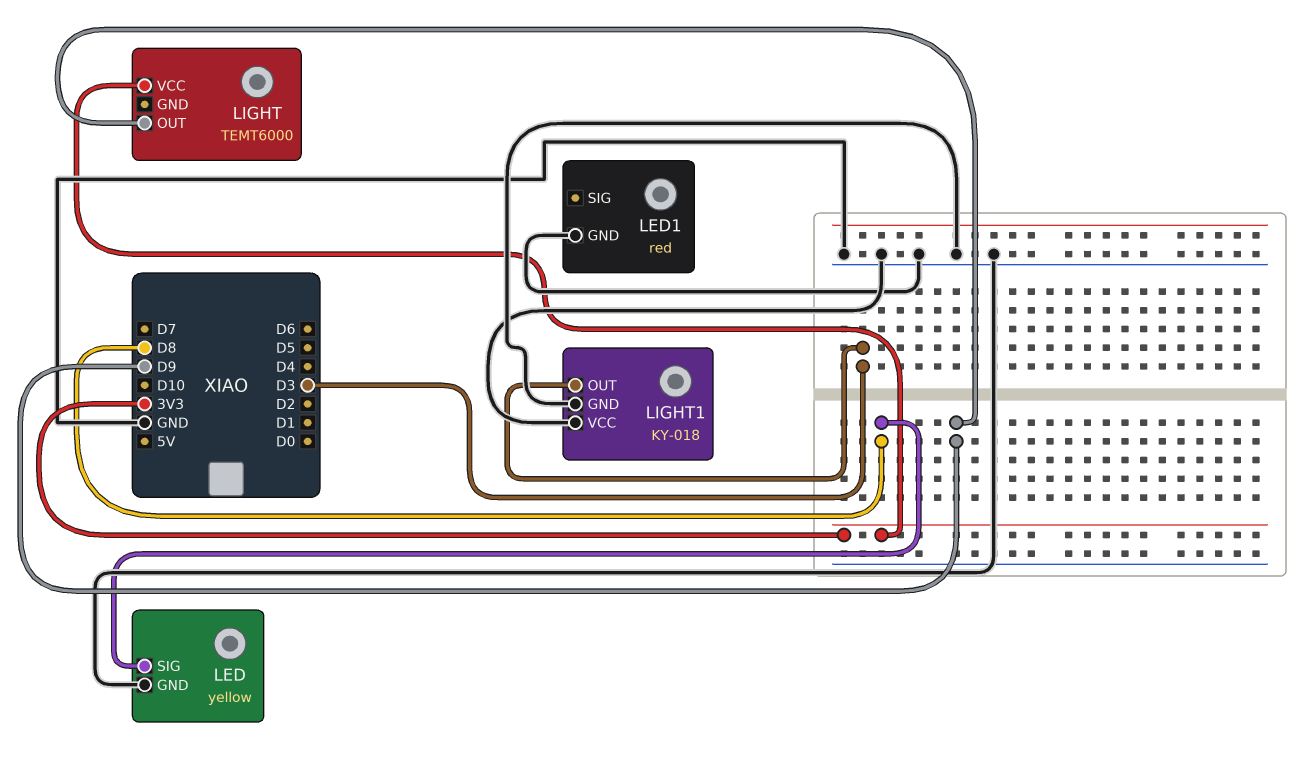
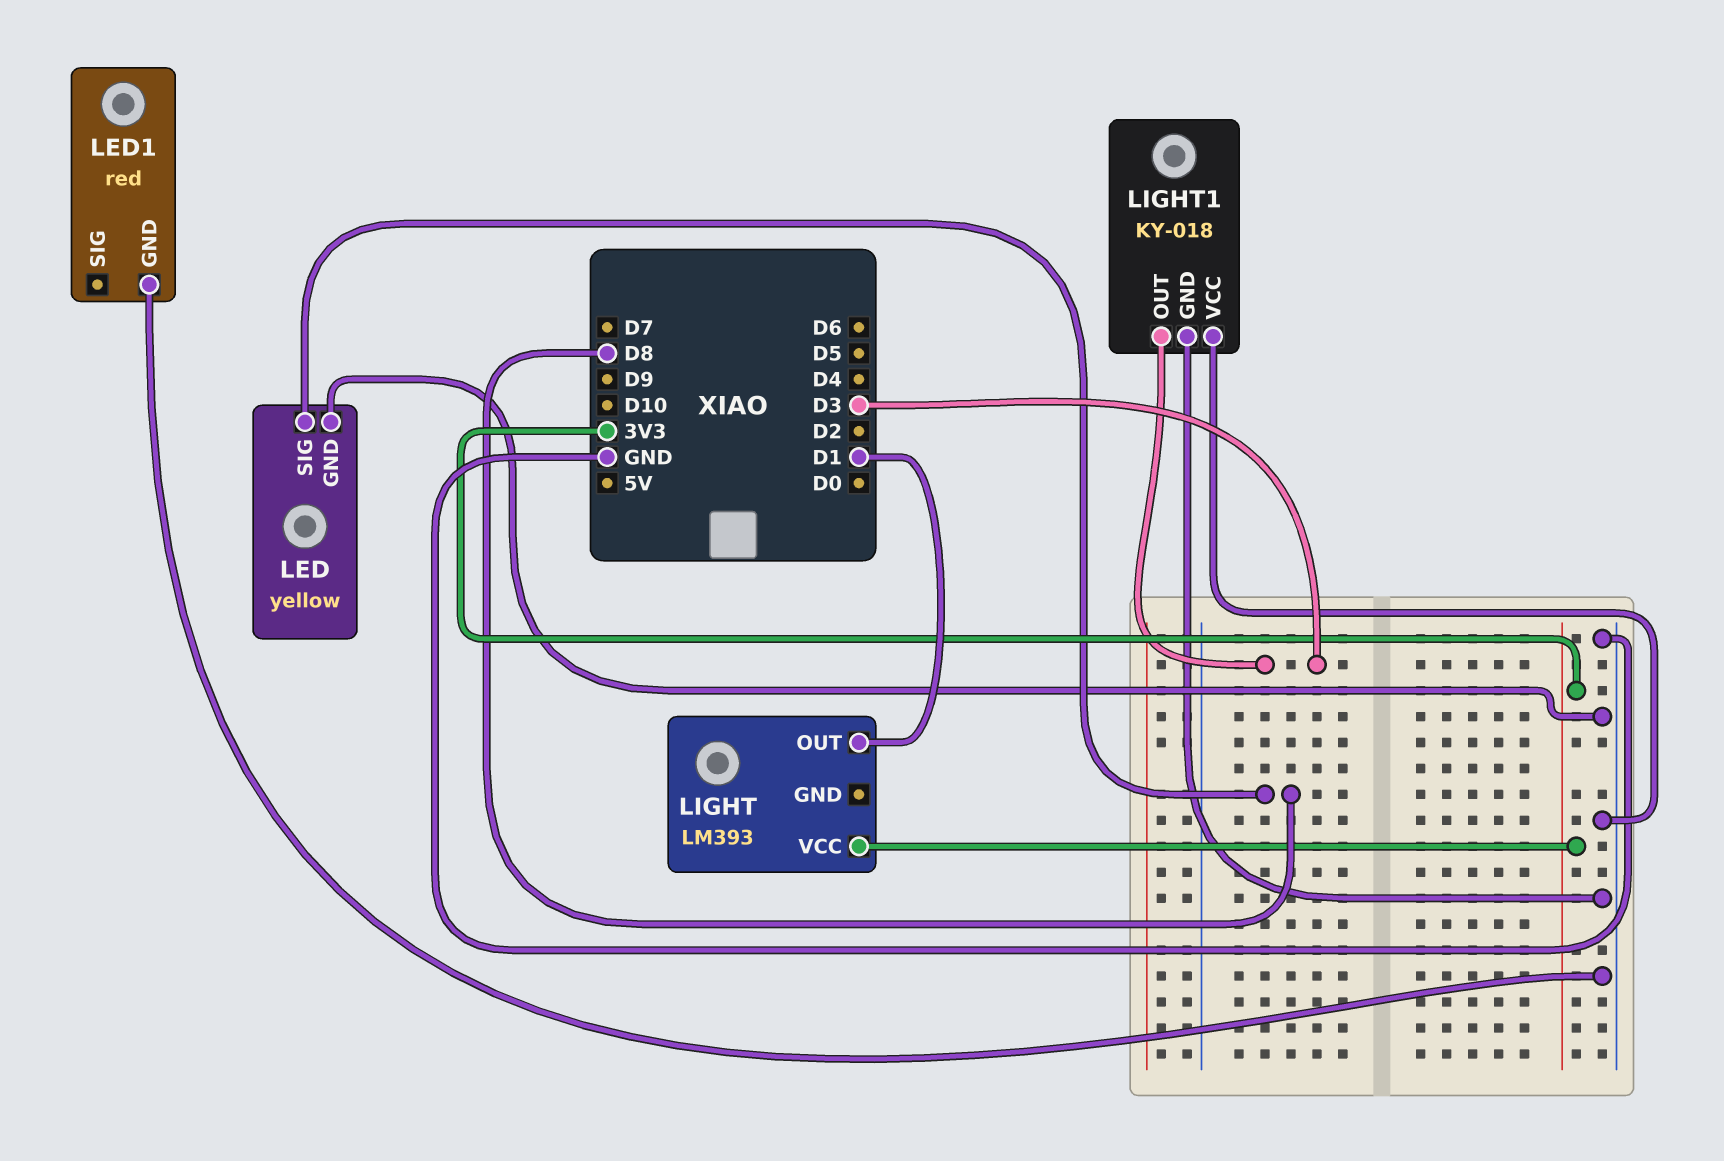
LIGHT: TEMT6000 -> LM393
LIGHT pin OUT: D9 -> D1

